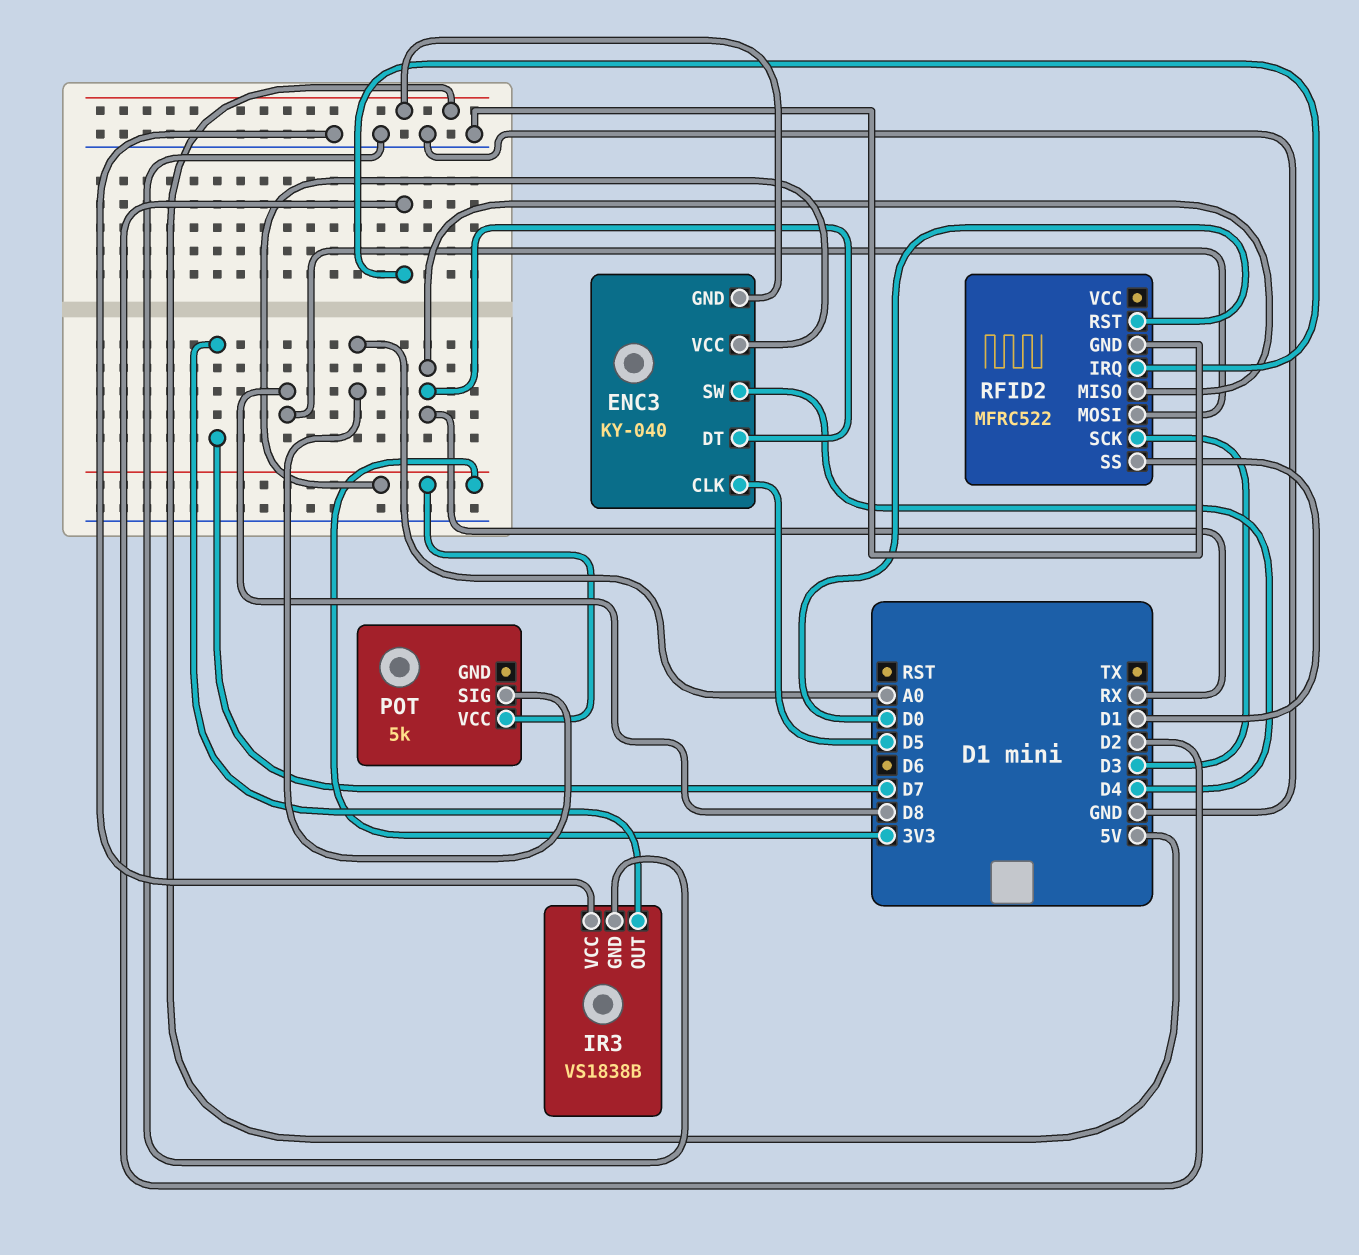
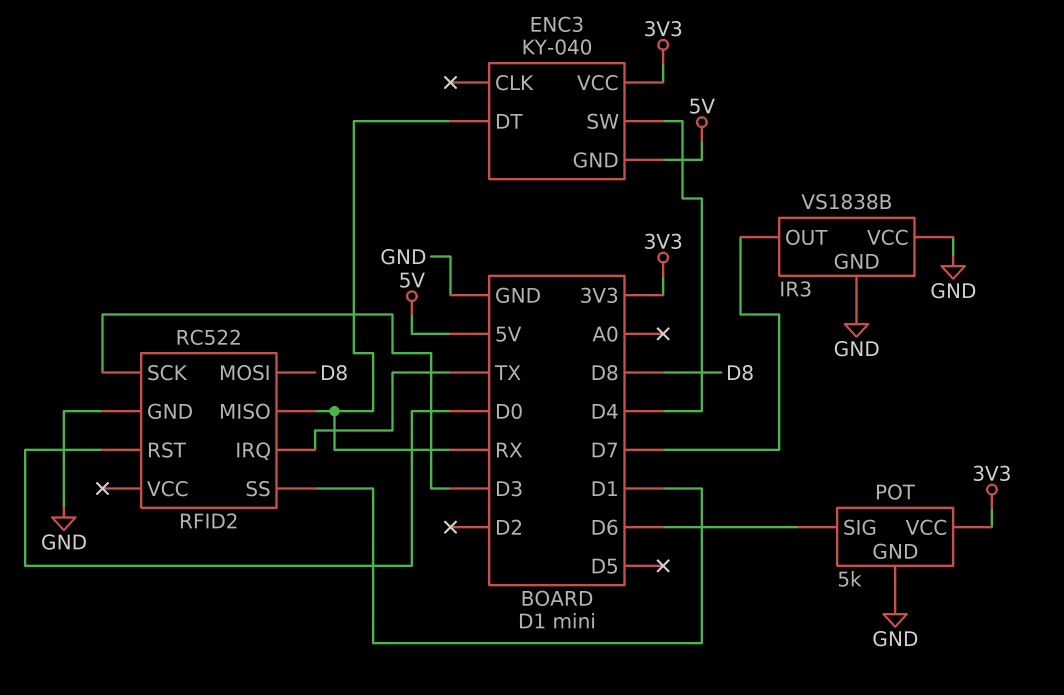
ENC3 pin CLK: D5 -> none
POT pin GND: none -> GND
POT pin SIG: A0 -> D6
RFID2: MFRC522 -> RC522
RFID2 pin IRQ: D2 -> TX

